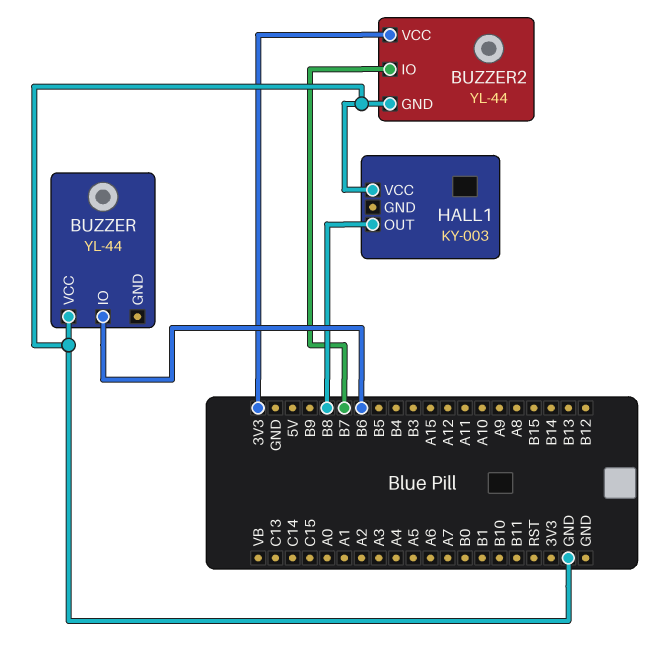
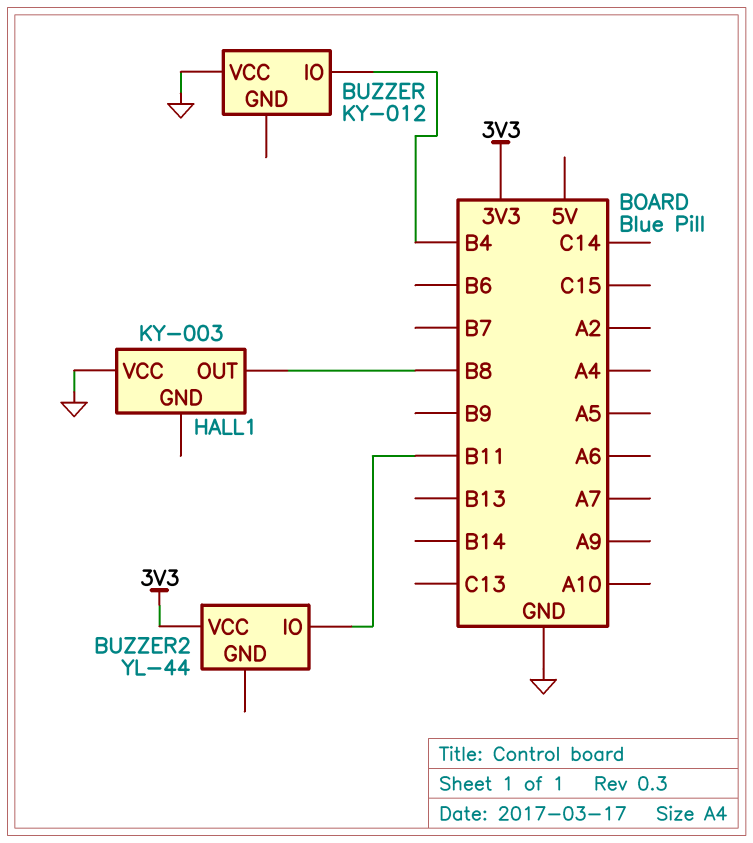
BUZZER: YL-44 -> KY-012
BUZZER pin IO: B6 -> B4
BUZZER2 pin GND: GND -> none
BUZZER2 pin IO: B7 -> B11

